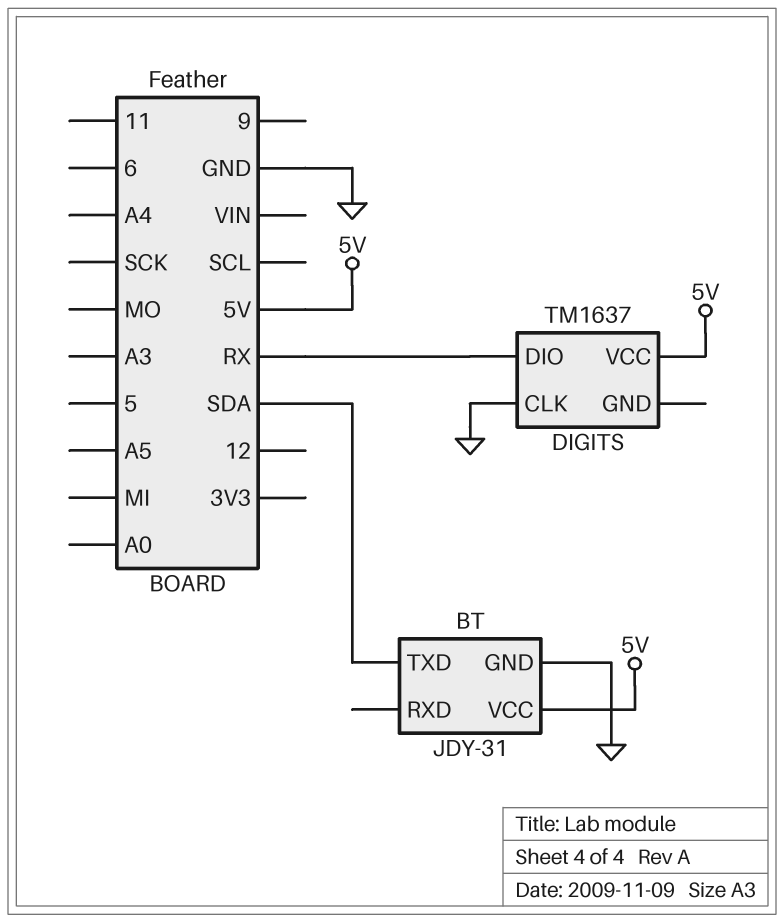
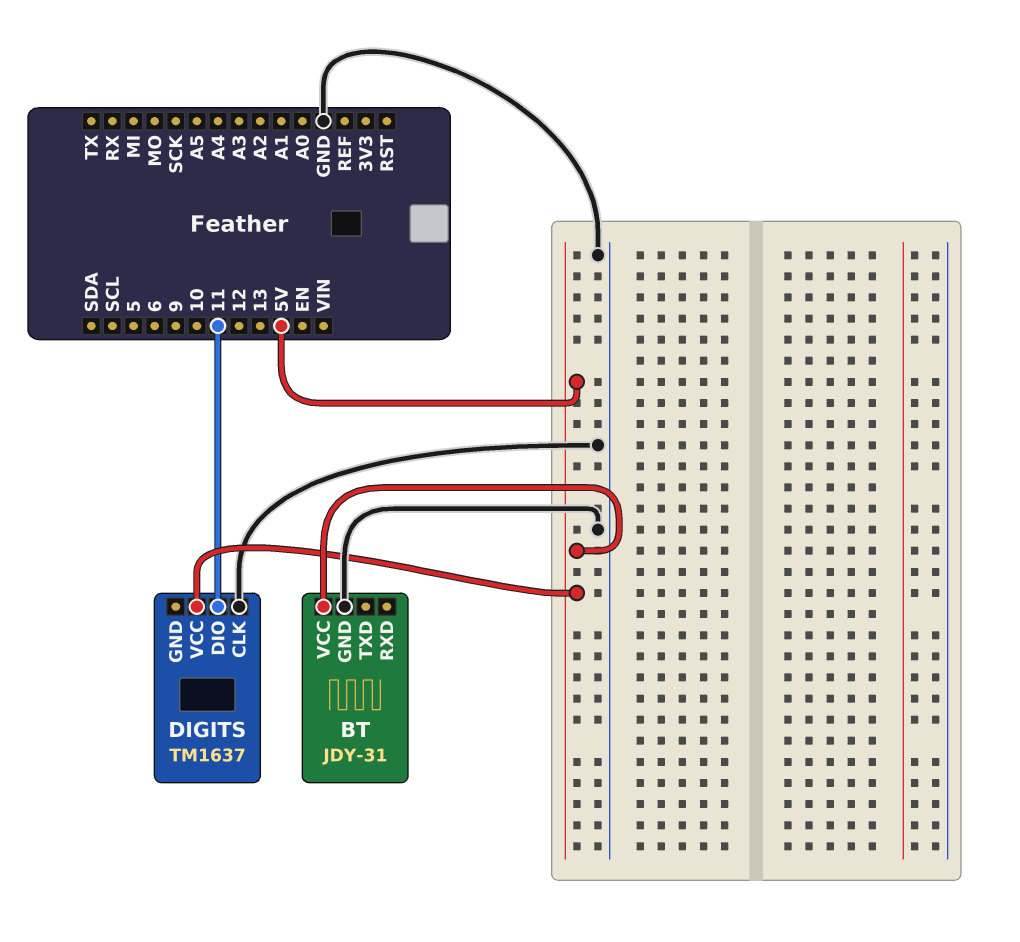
BT pin TXD: SDA -> none
DIGITS pin DIO: RX -> 11

